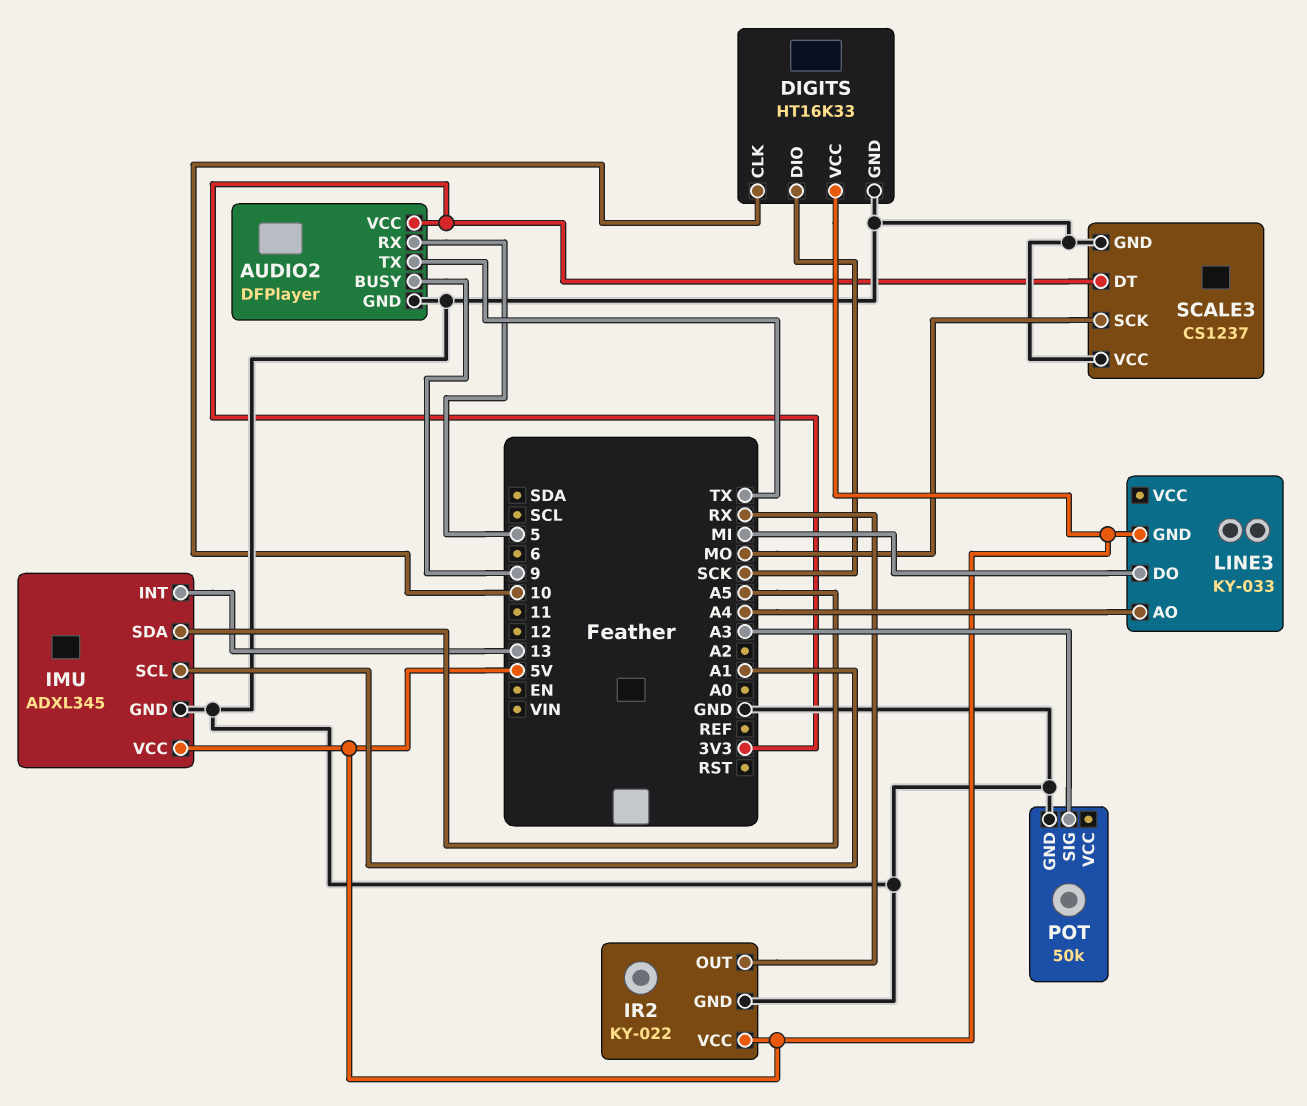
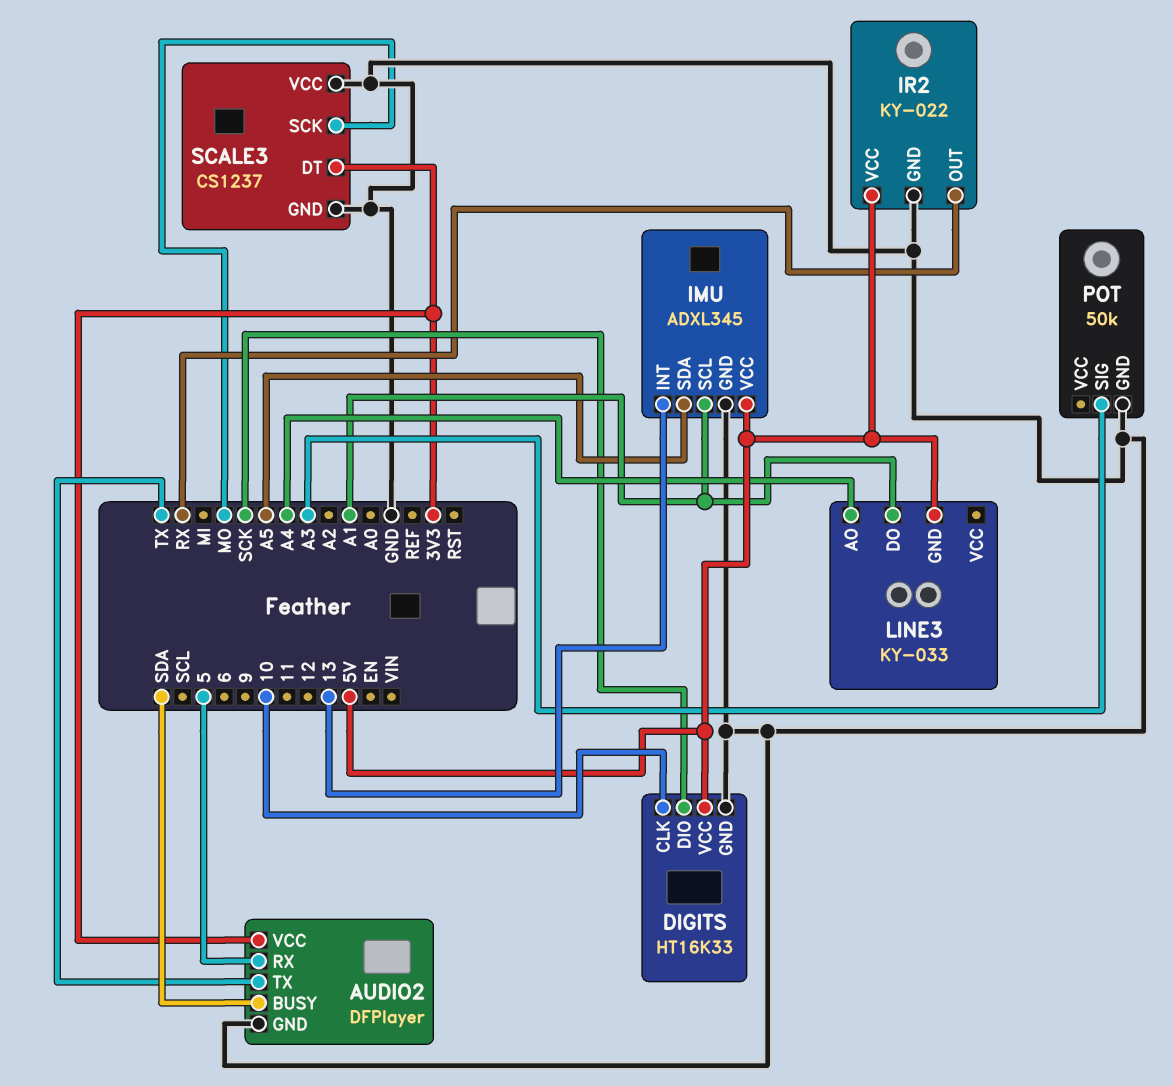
AUDIO2 pin BUSY: 9 -> SDA
LINE3 pin DO: MI -> A1

